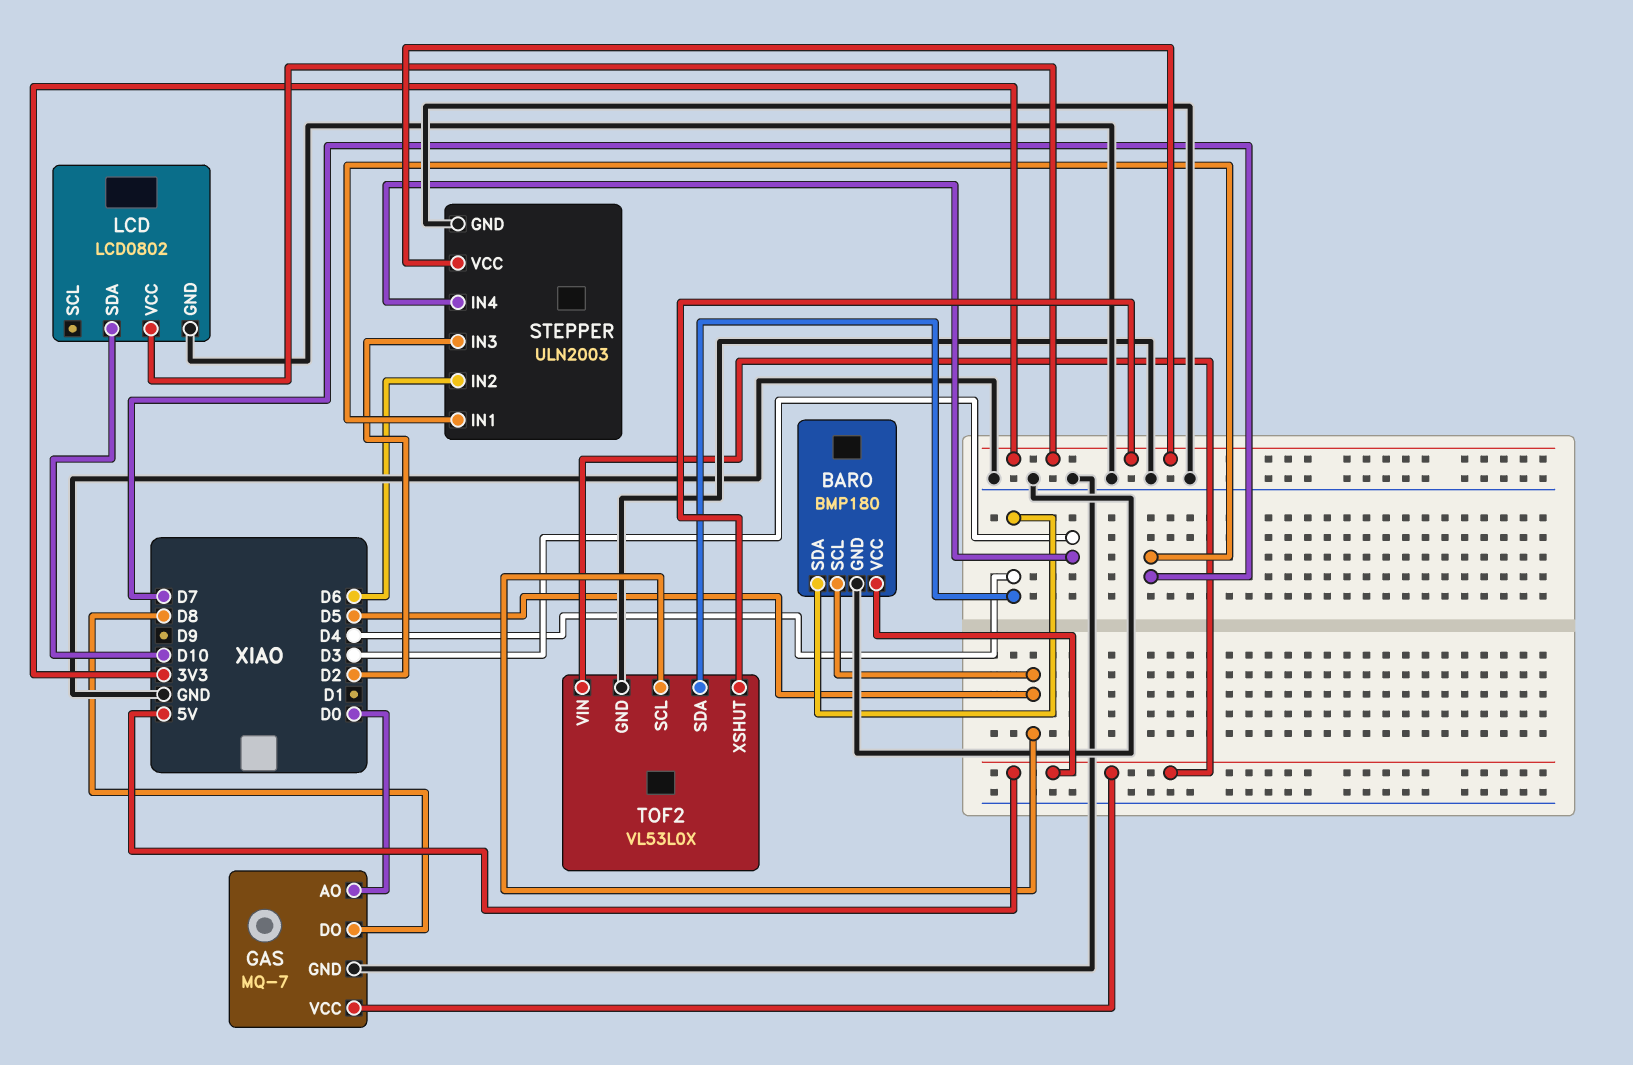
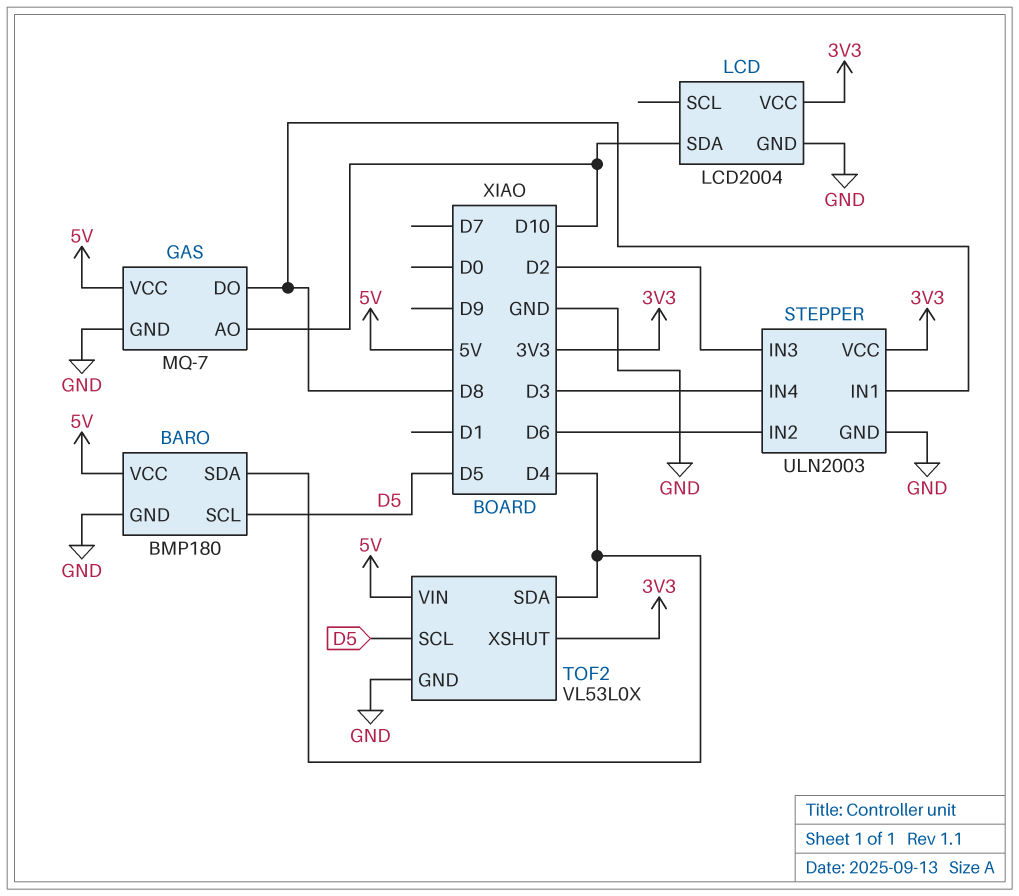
GAS pin AO: D0 -> D10
LCD: LCD0802 -> LCD2004
STEPPER pin IN1: D7 -> D8

